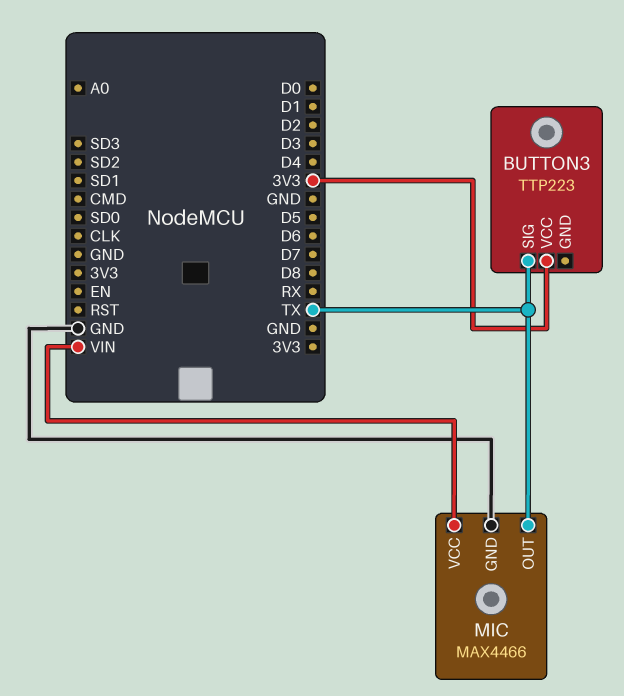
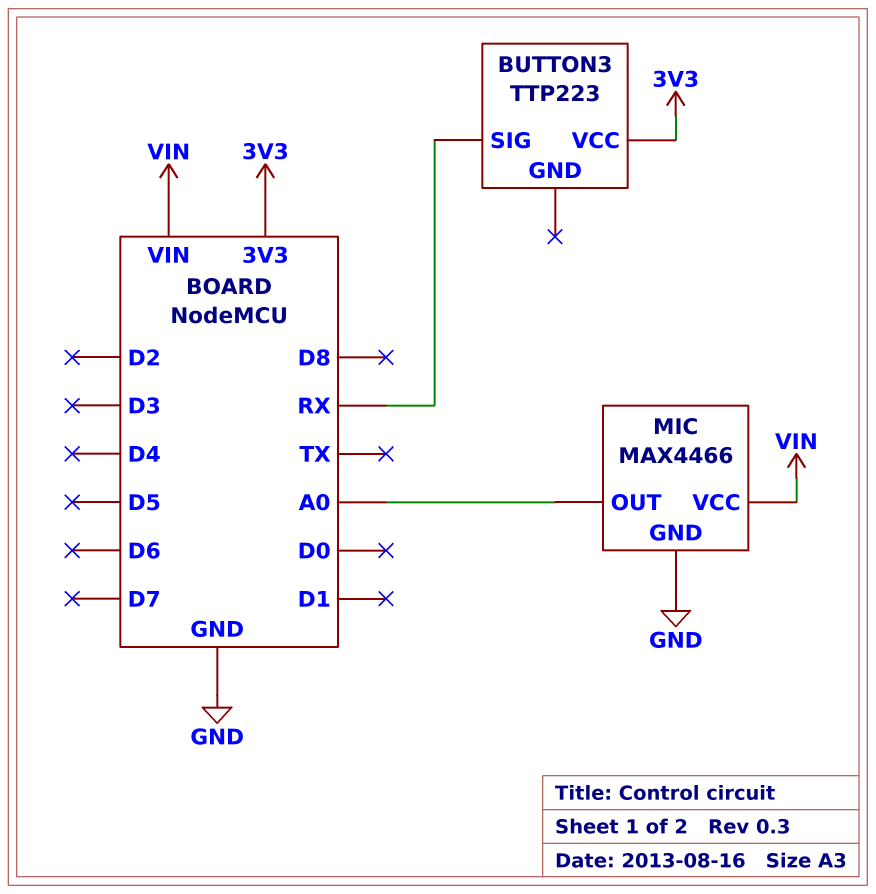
BUTTON3 pin SIG: TX -> RX
MIC pin OUT: TX -> A0

